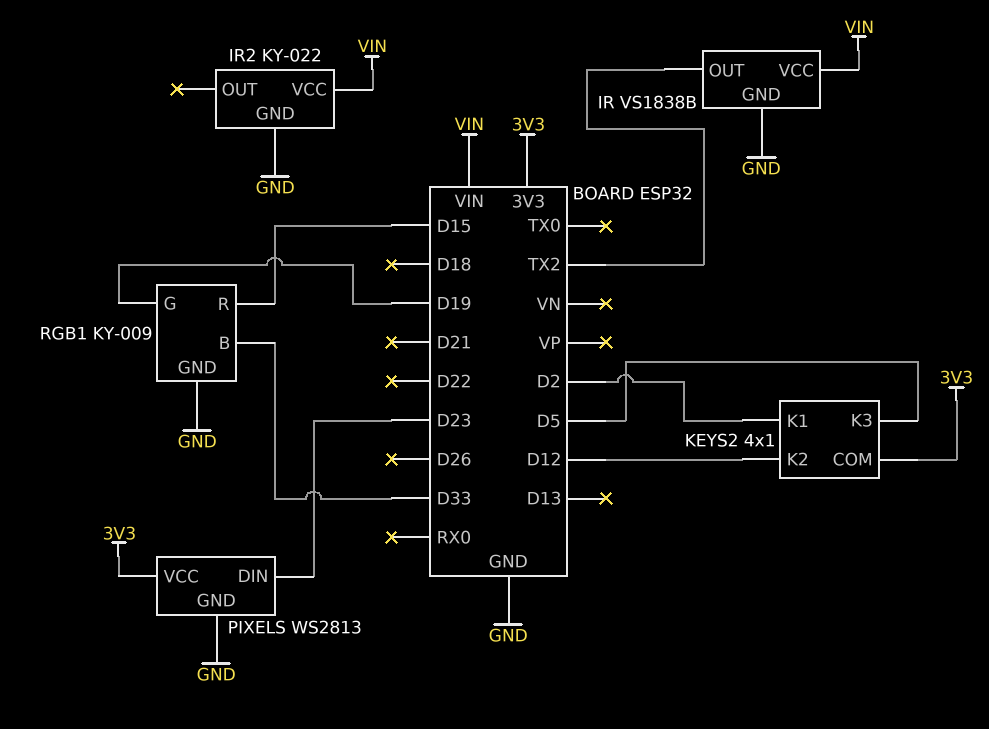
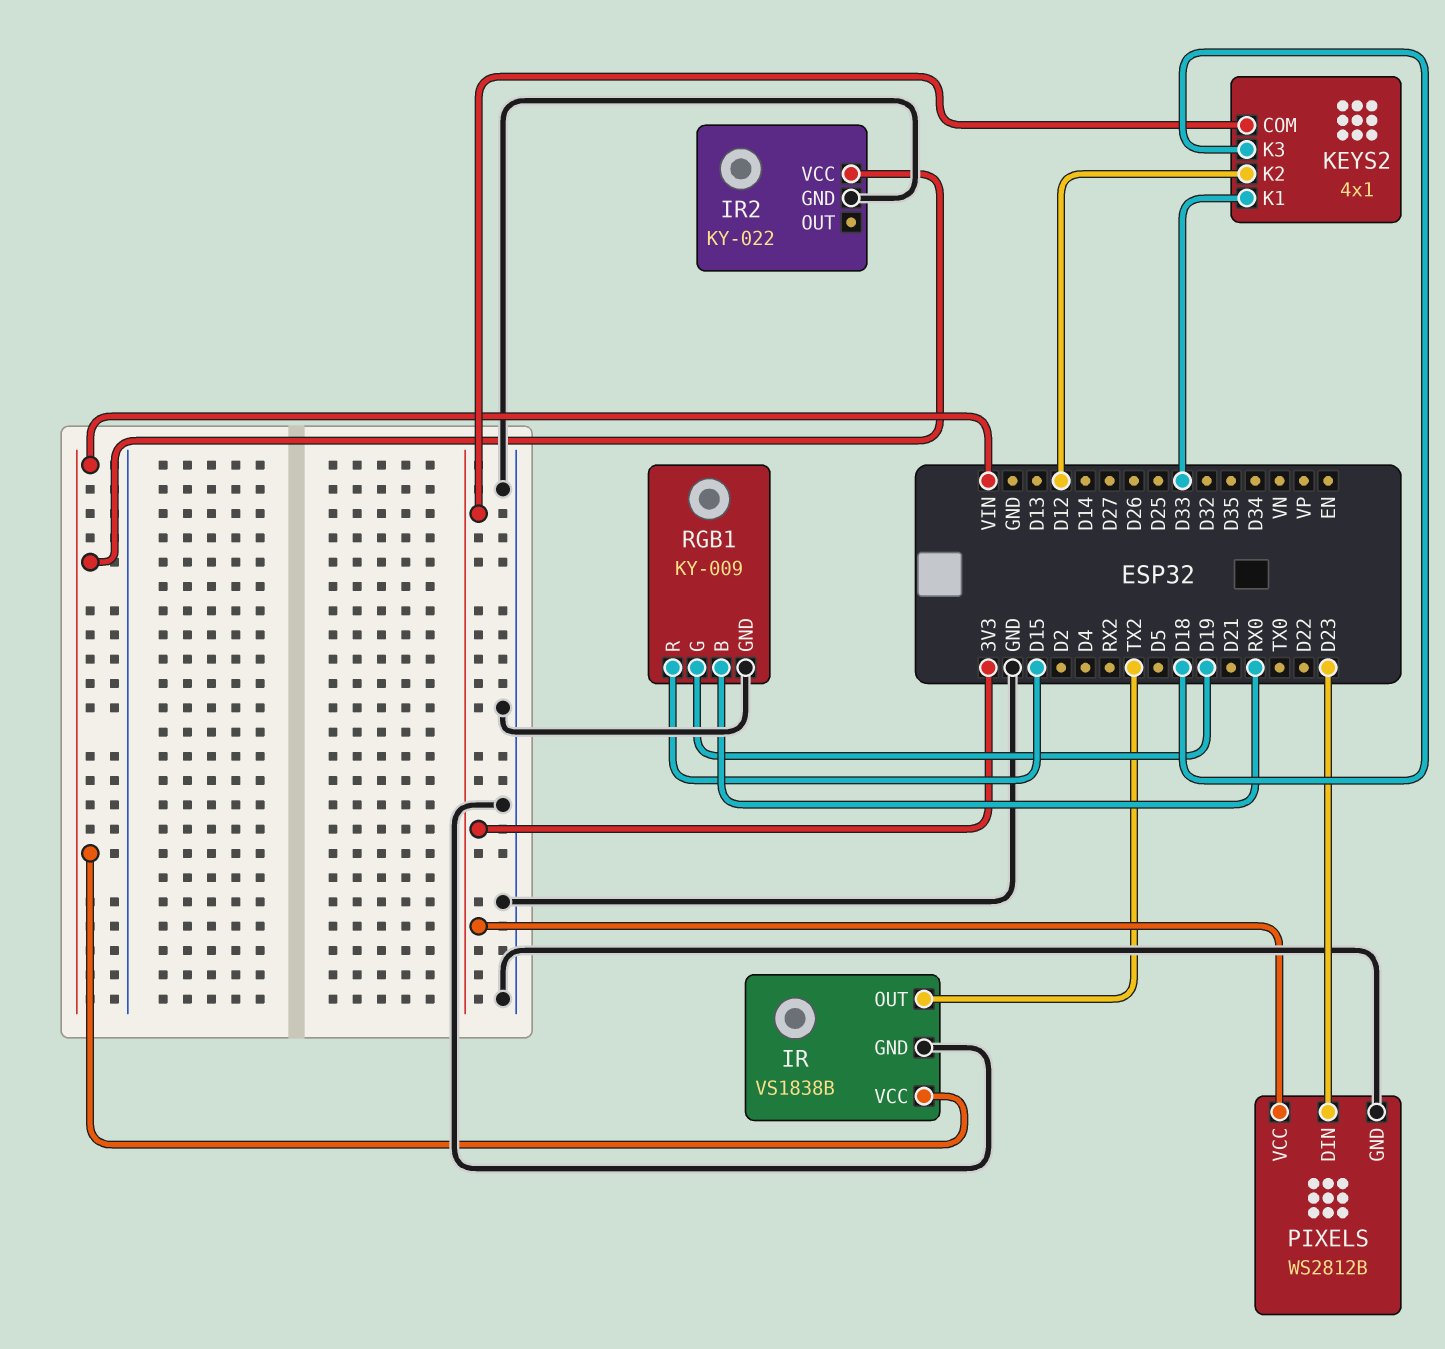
KEYS2 pin K1: D2 -> D33
KEYS2 pin K3: D5 -> D18
PIXELS: WS2813 -> WS2812B
RGB1 pin B: D33 -> RX0

